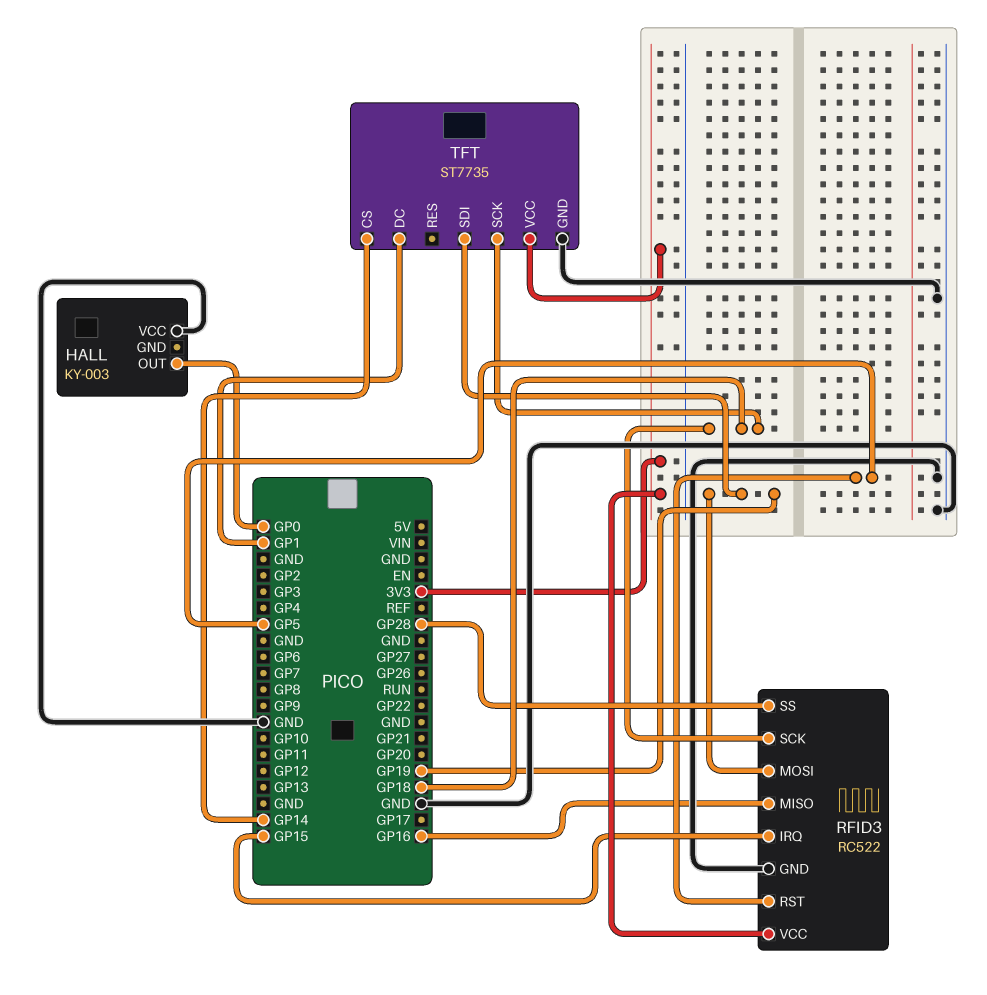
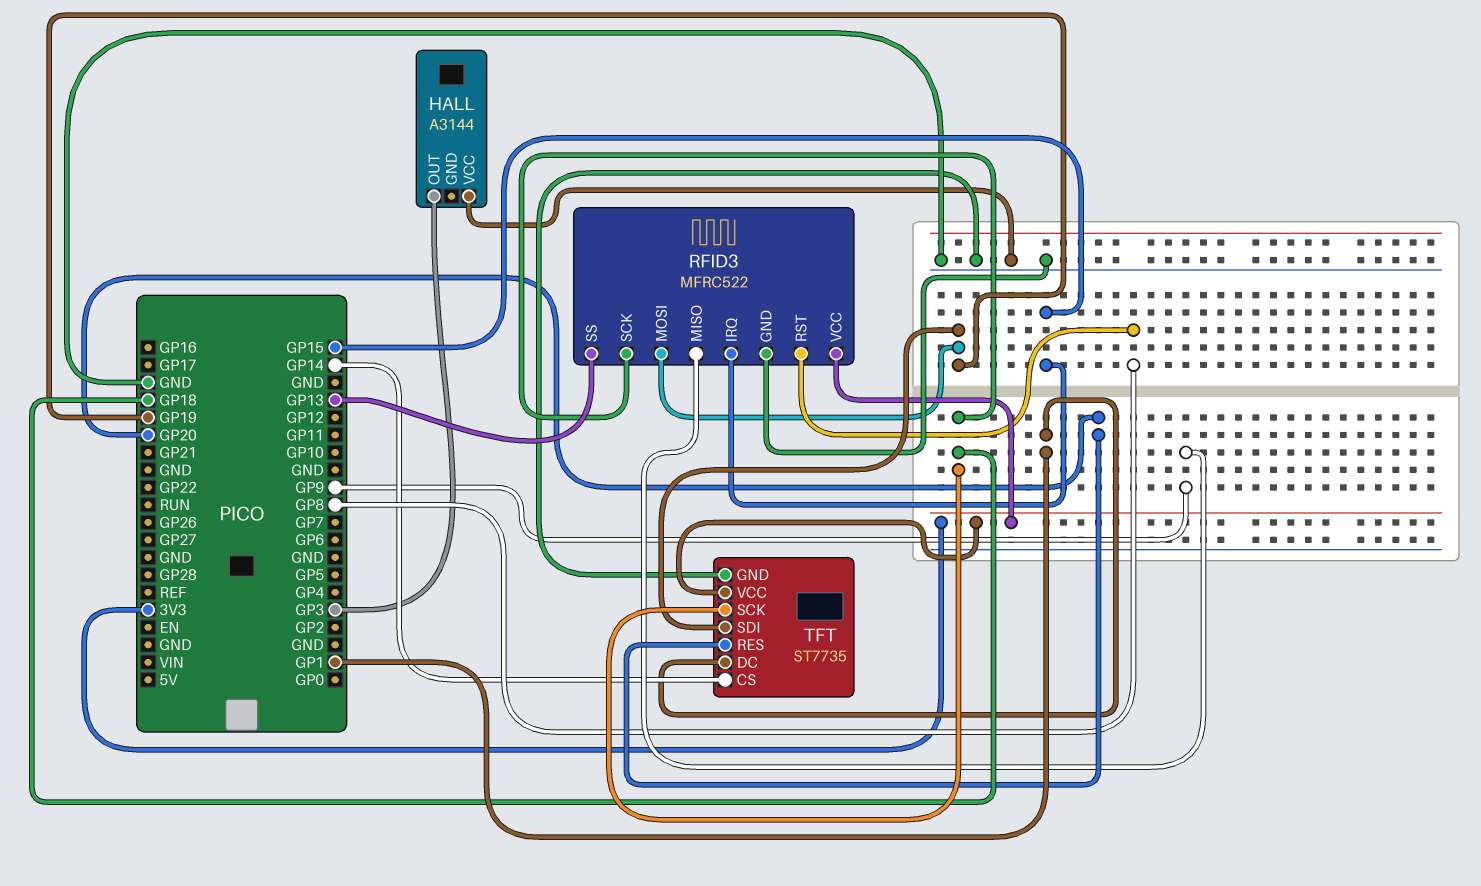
HALL: KY-003 -> A3144
HALL pin OUT: GP0 -> GP3
RFID3: RC522 -> MFRC522
RFID3 pin MISO: GP16 -> GP9
RFID3 pin RST: GP5 -> GP8
RFID3 pin SS: GP28 -> GP13
TFT pin RES: none -> GP20

